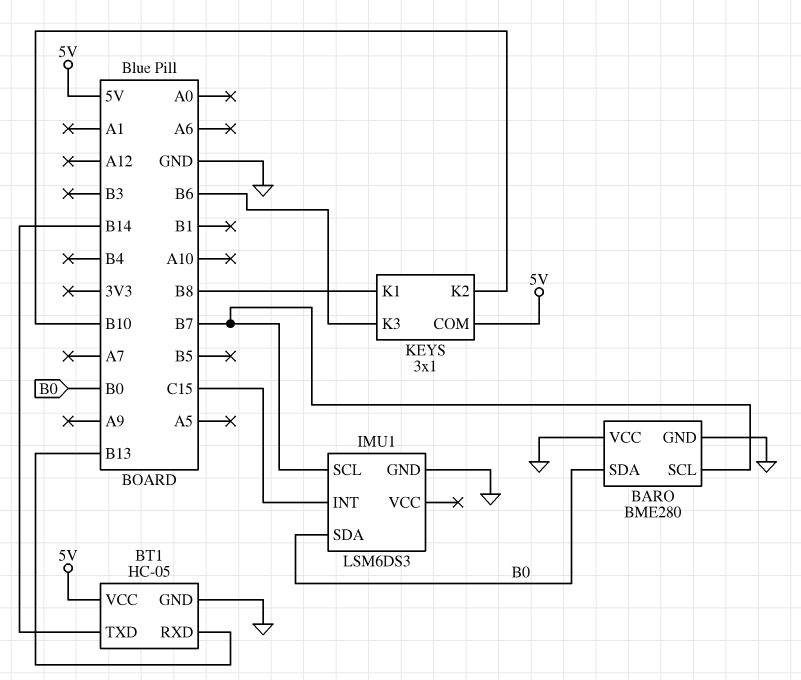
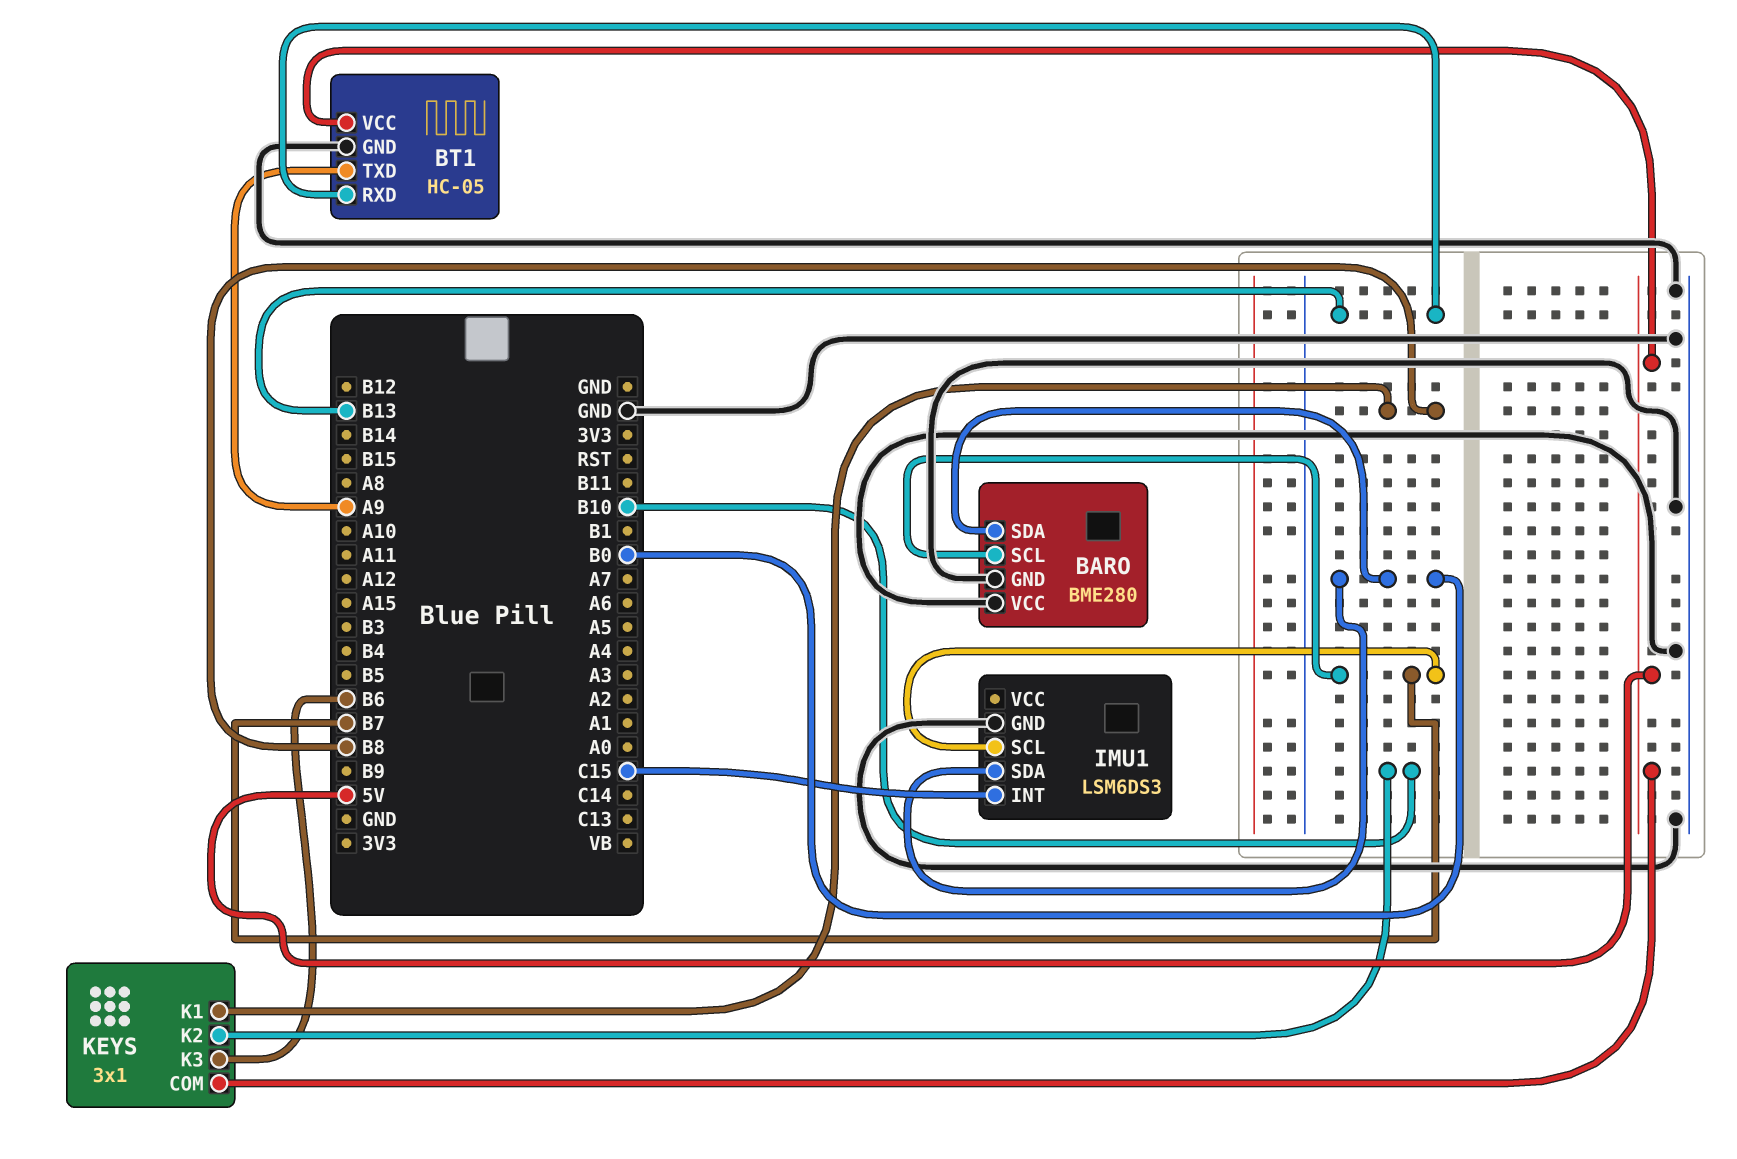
BT1 pin TXD: B14 -> A9

